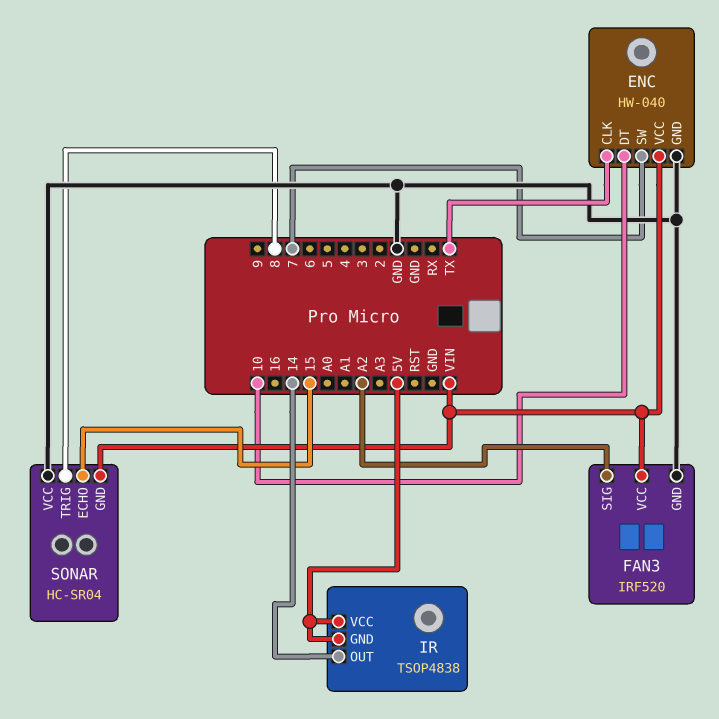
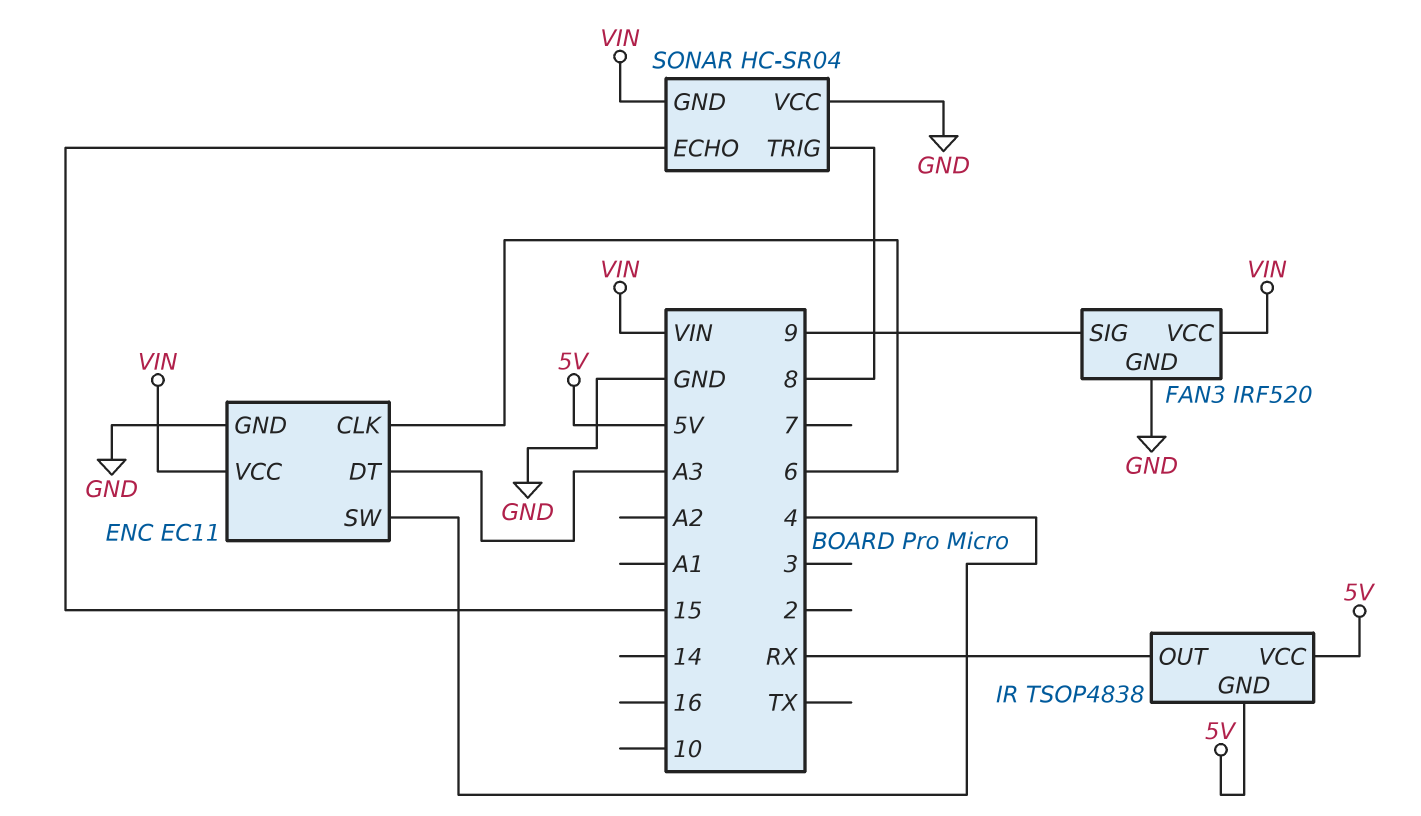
ENC: HW-040 -> EC11
ENC pin CLK: TX -> 6
ENC pin DT: 10 -> A3
ENC pin SW: 7 -> 4
FAN3 pin SIG: A2 -> 9
IR pin OUT: 14 -> RX

